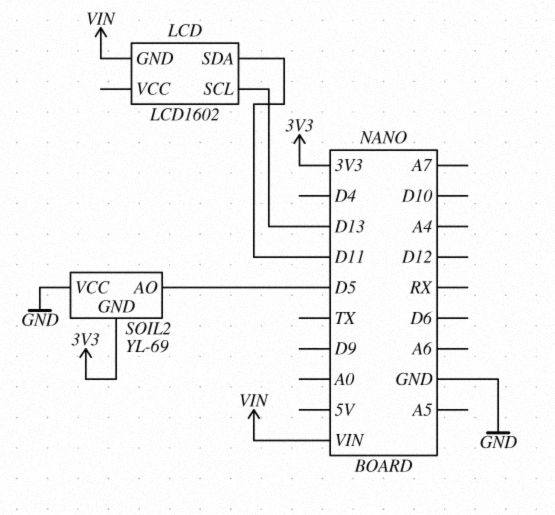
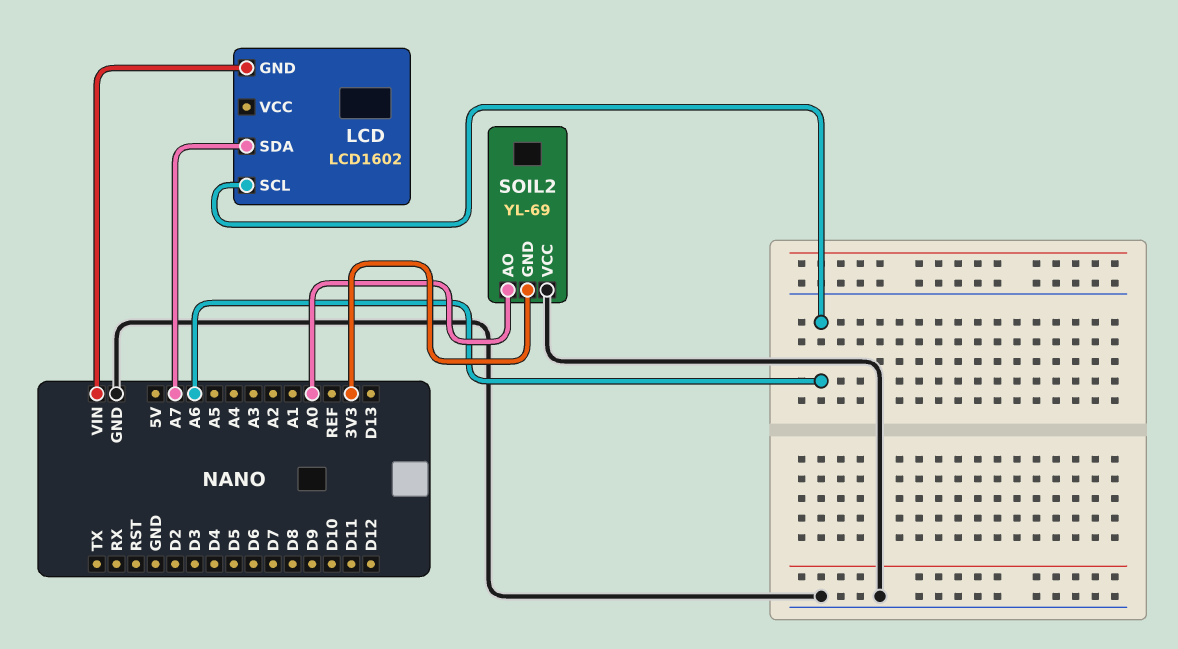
LCD pin SCL: D13 -> A6
LCD pin SDA: D11 -> A7
SOIL2 pin AO: D5 -> A0

